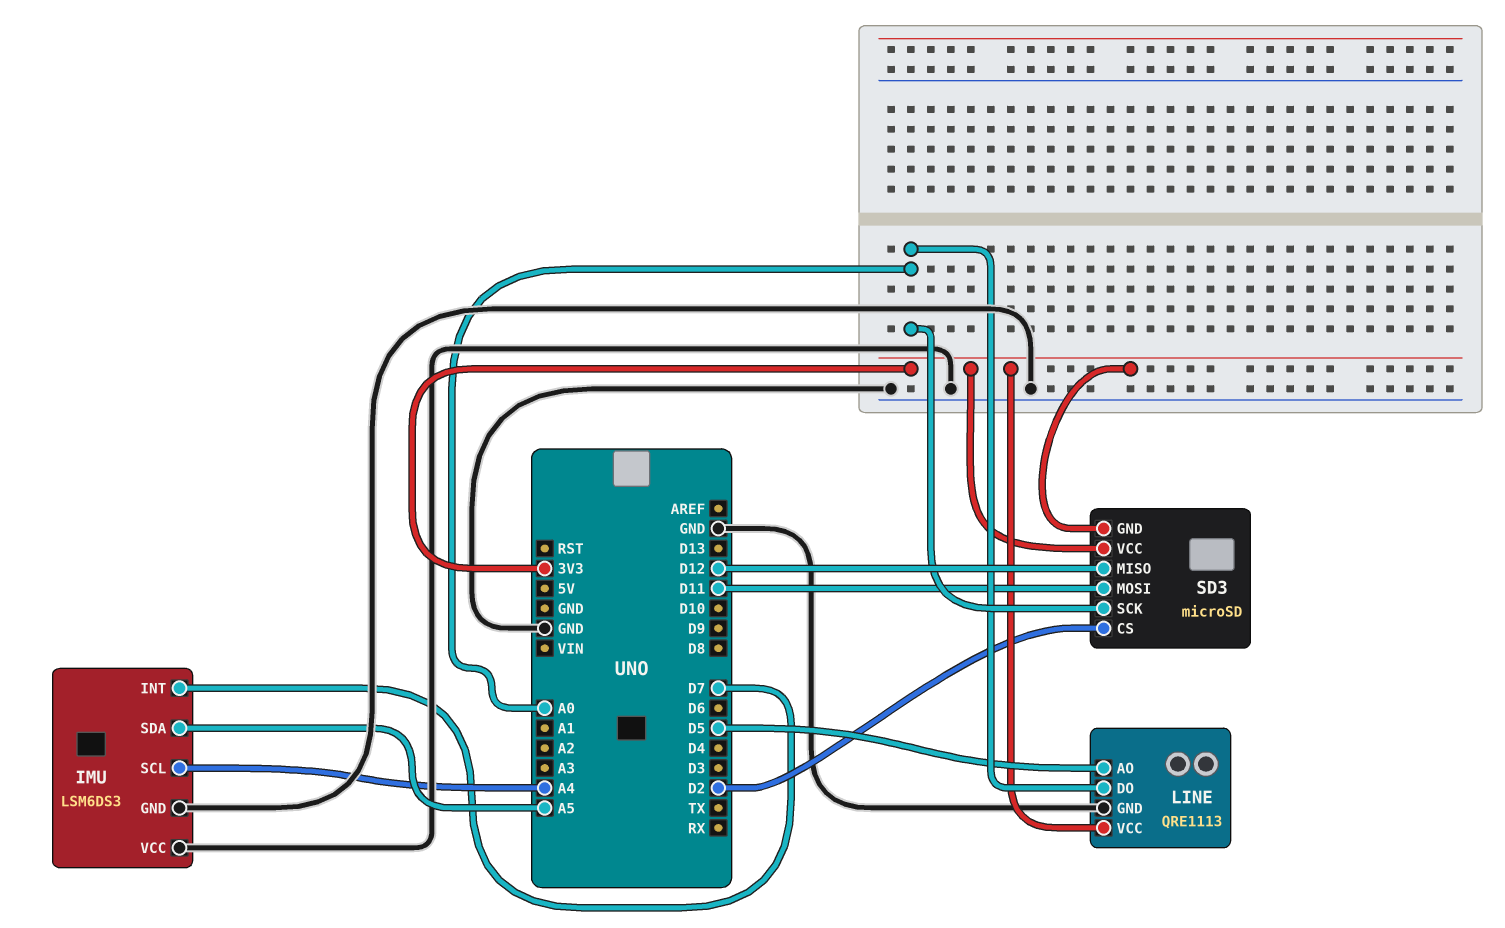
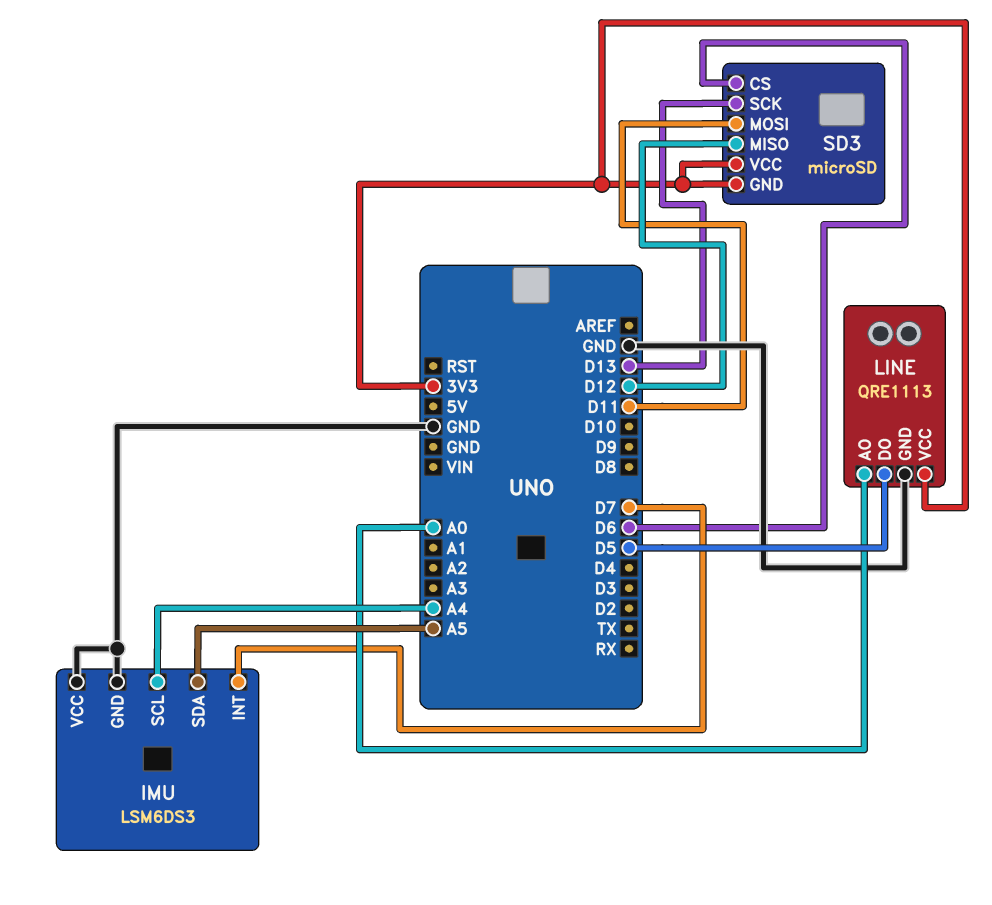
LINE pin AO: D5 -> A0
LINE pin DO: A0 -> D5
SD3 pin CS: D2 -> D6
SD3 pin SCK: A0 -> D13

